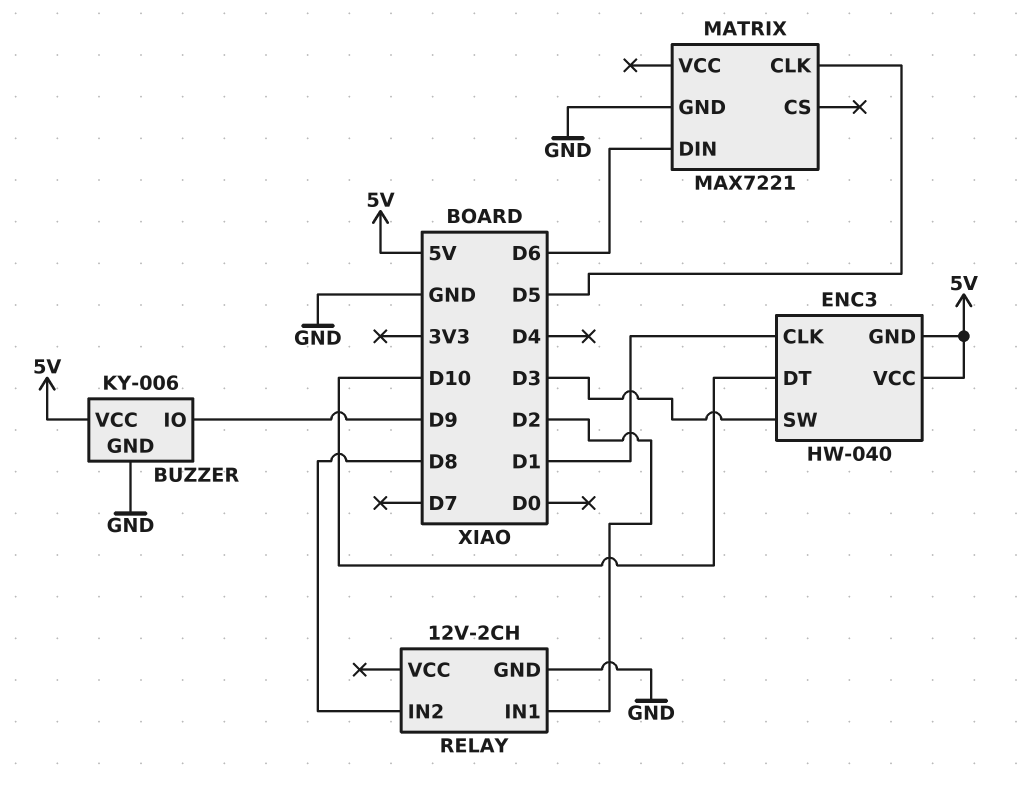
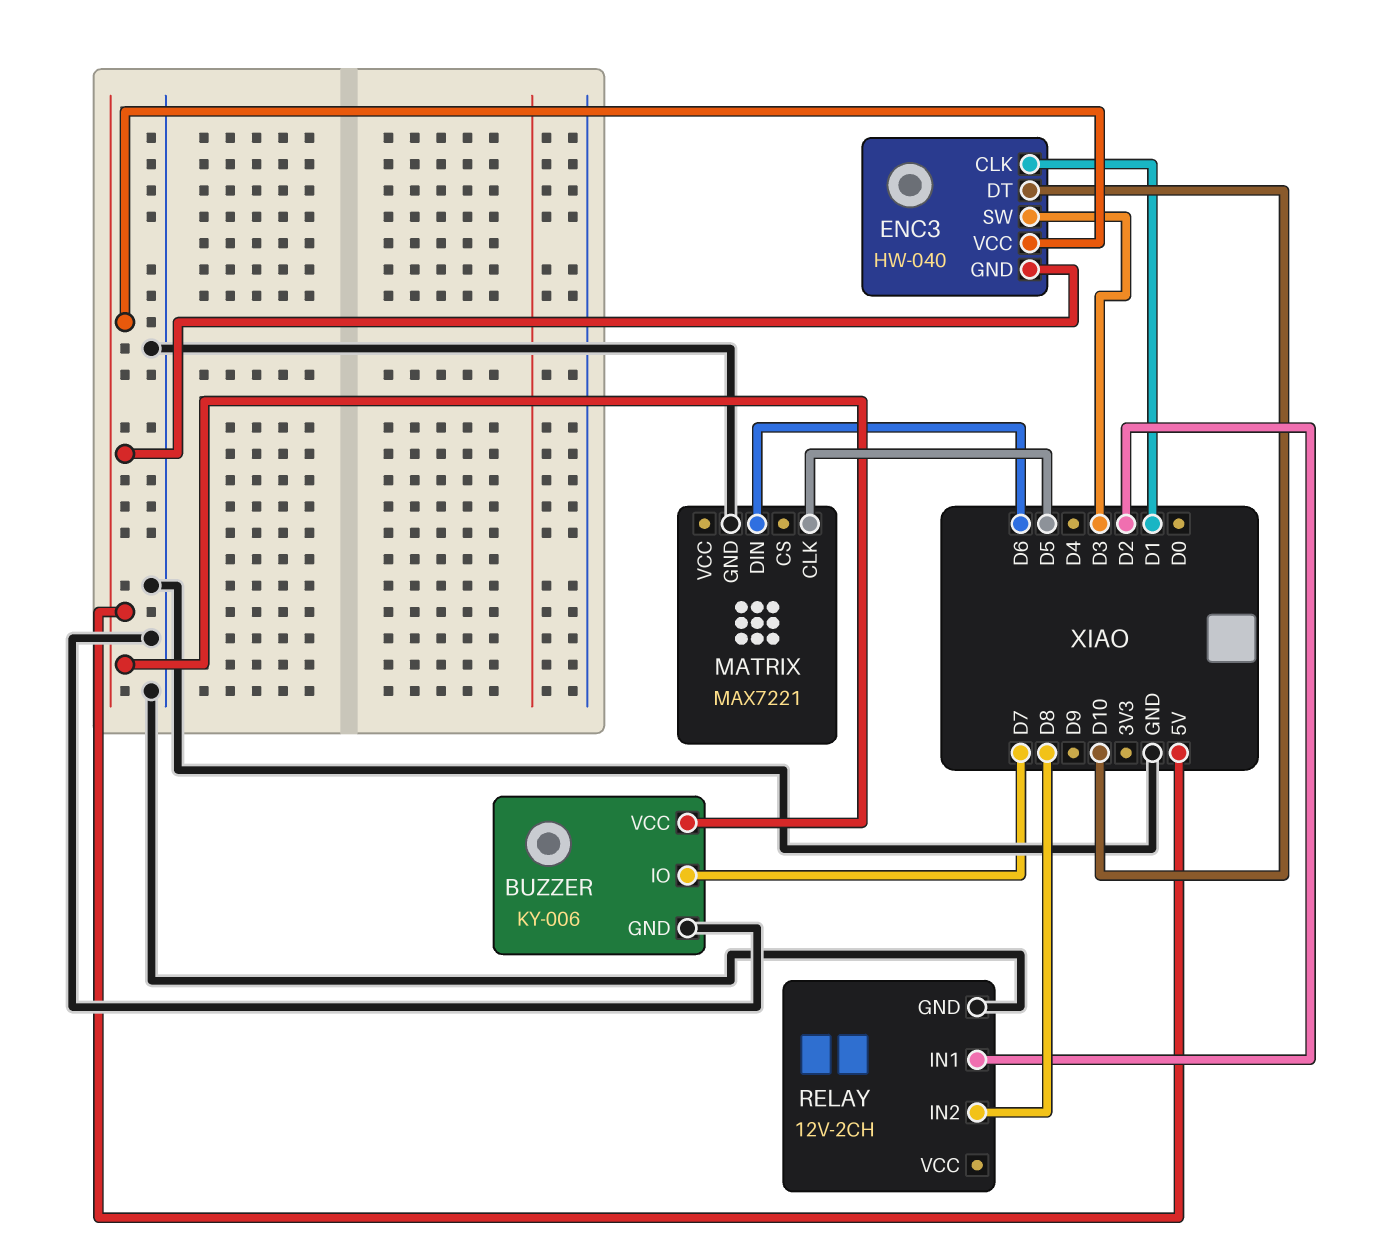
BUZZER pin IO: D9 -> D7

